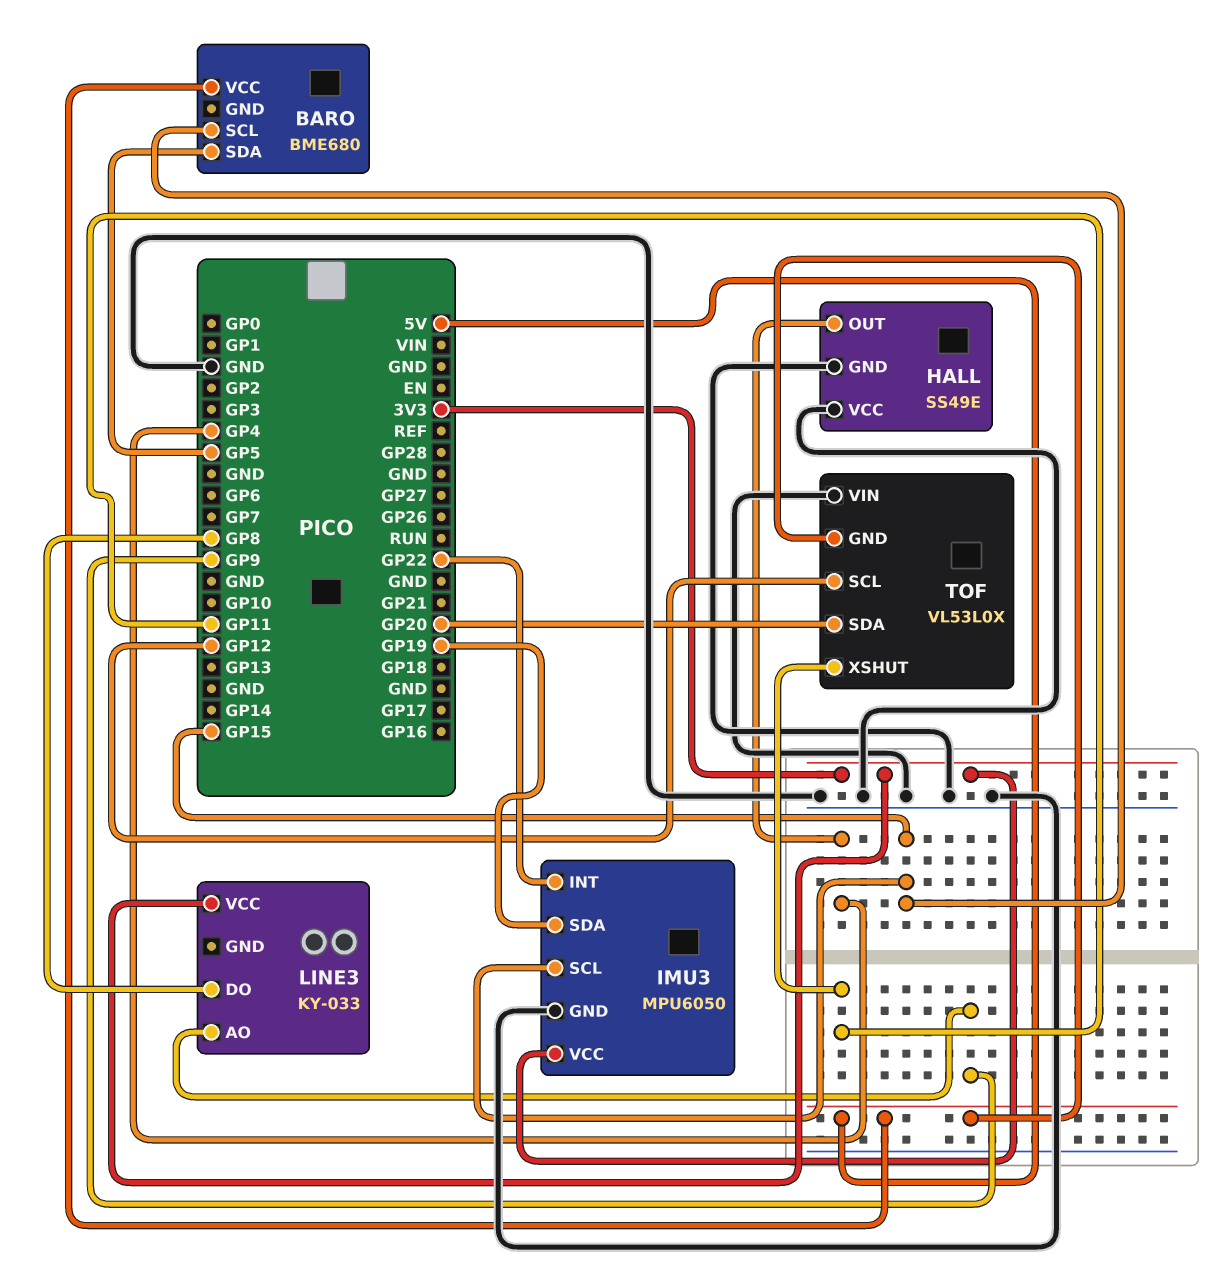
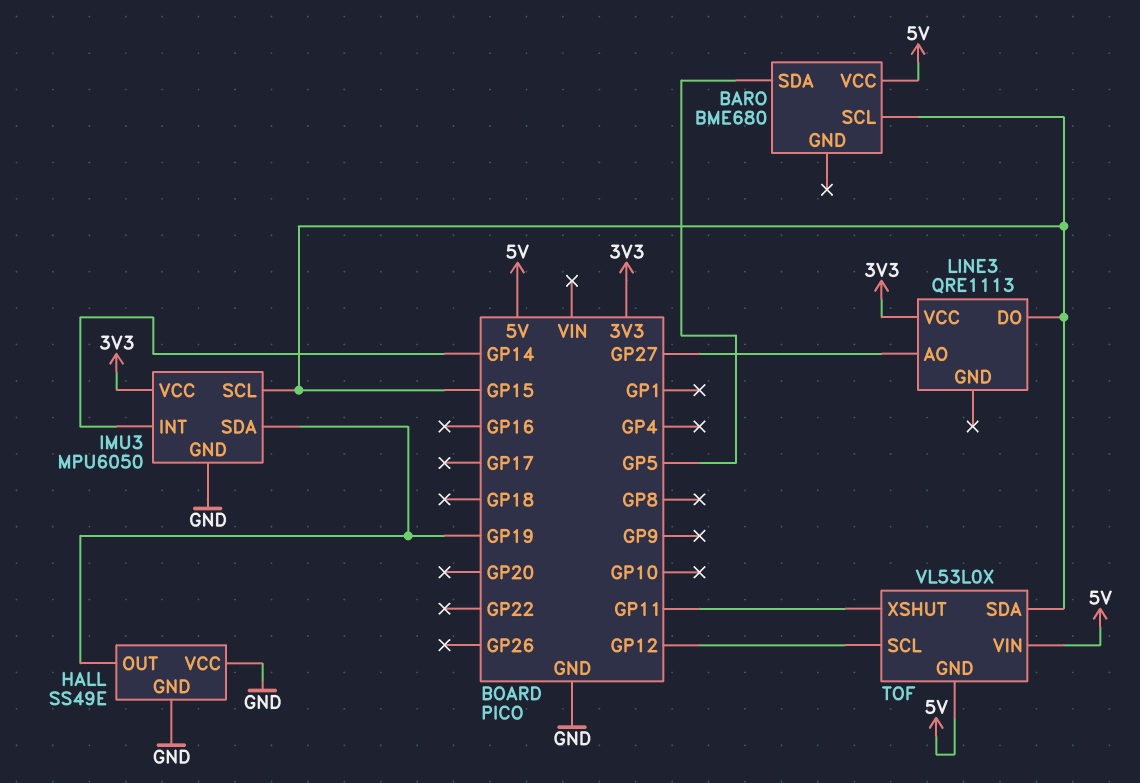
HALL pin OUT: GP4 -> GP19
IMU3 pin INT: GP22 -> GP14
LINE3: KY-033 -> QRE1113
LINE3 pin AO: GP9 -> GP27
LINE3 pin DO: GP8 -> GP15
TOF pin SDA: GP20 -> GP15
TOF pin VIN: GND -> 5V

